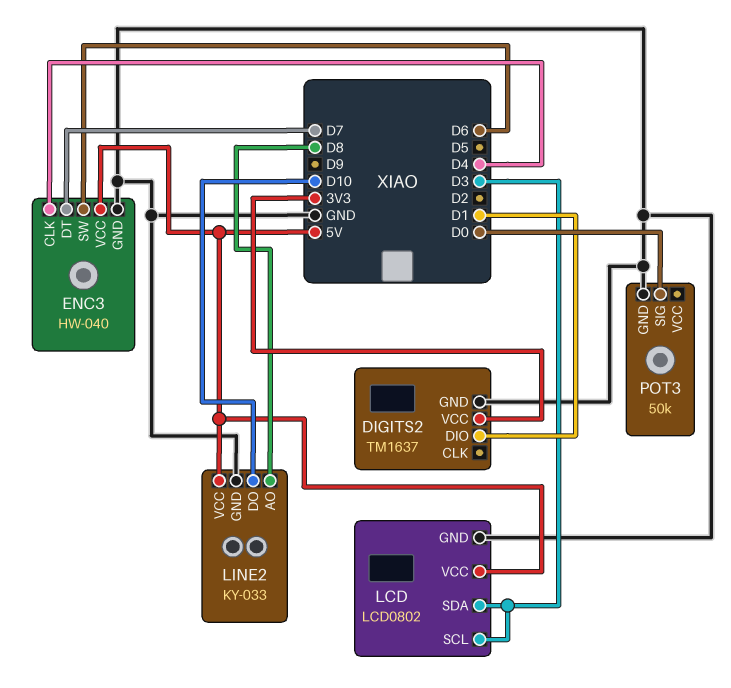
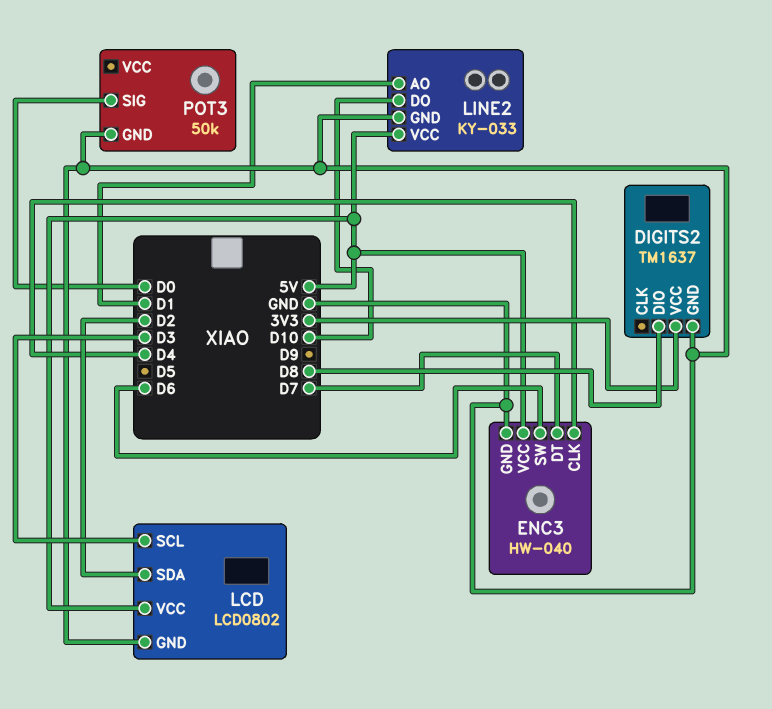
DIGITS2 pin DIO: D1 -> D8
LCD pin SDA: D3 -> D2
LINE2 pin AO: D8 -> D1

